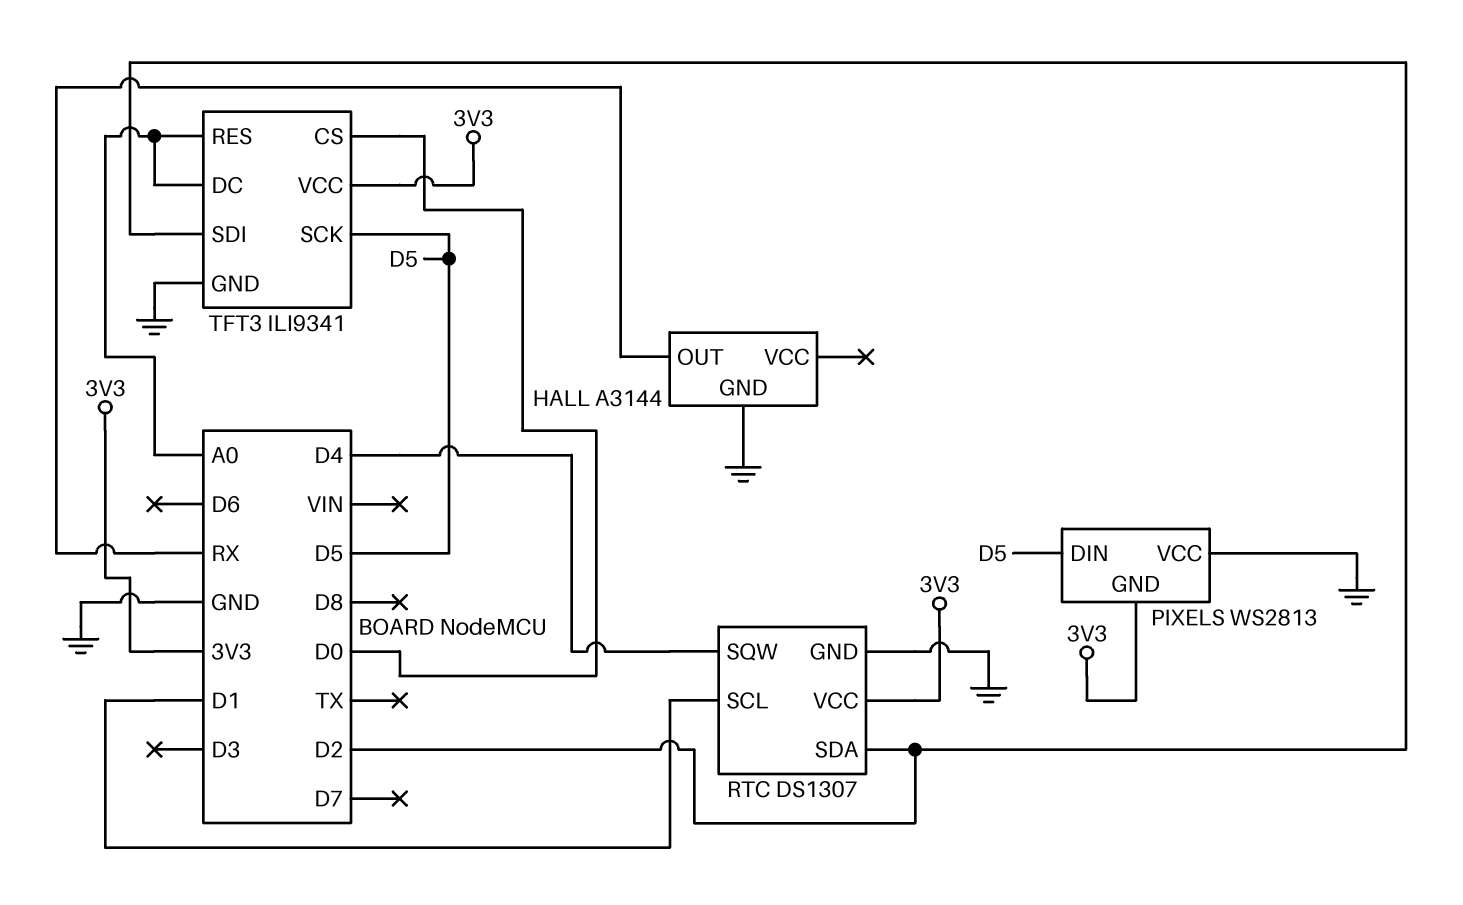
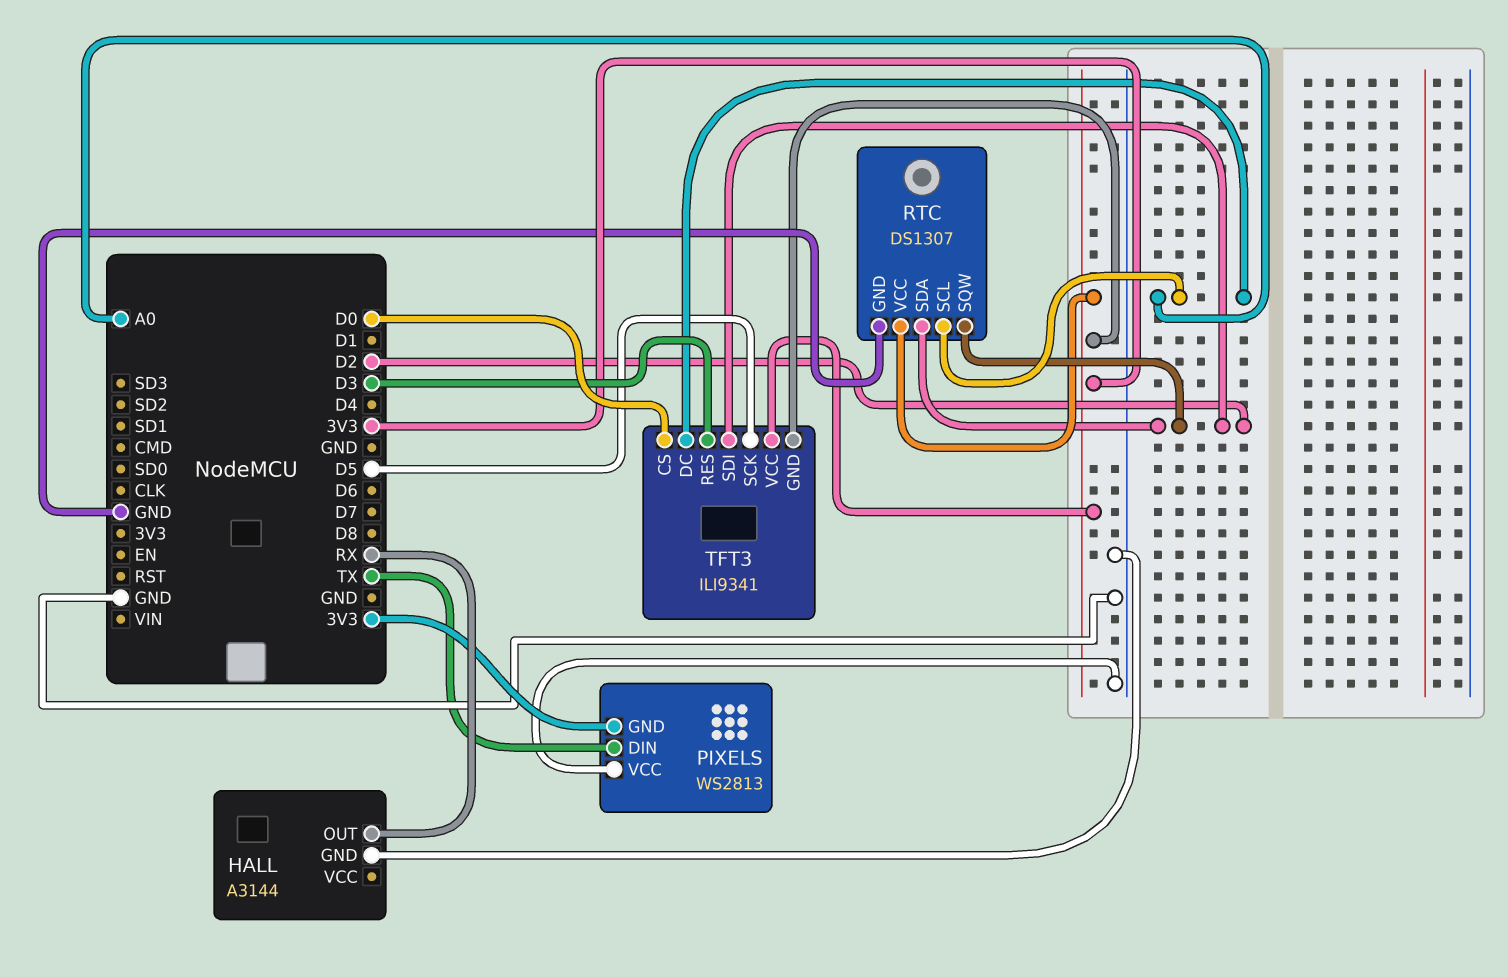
PIXELS pin DIN: D5 -> TX
RTC pin SCL: D1 -> A0
RTC pin SQW: D4 -> D2
TFT3 pin GND: GND -> 3V3
TFT3 pin RES: A0 -> D3

